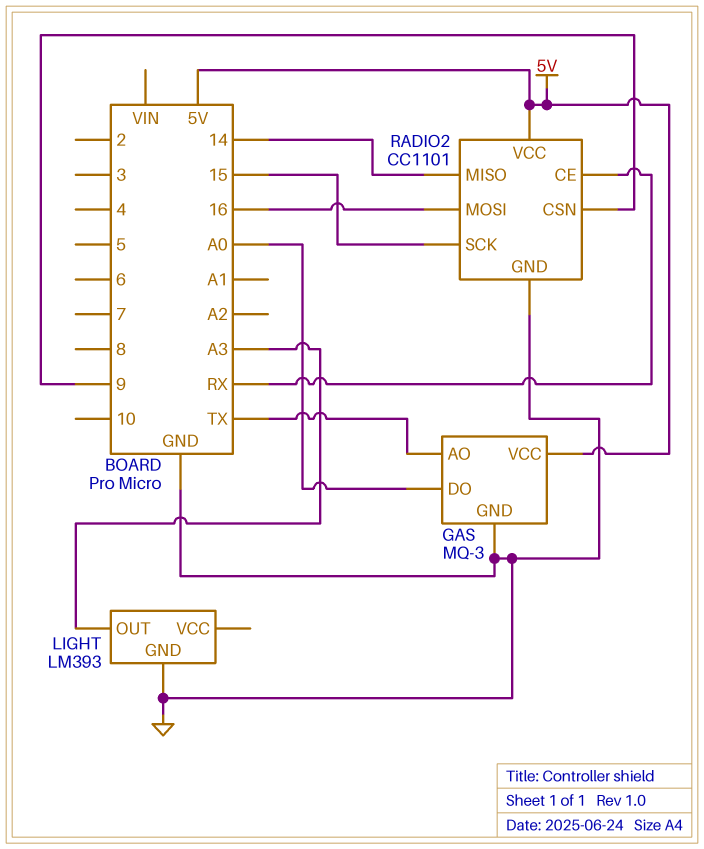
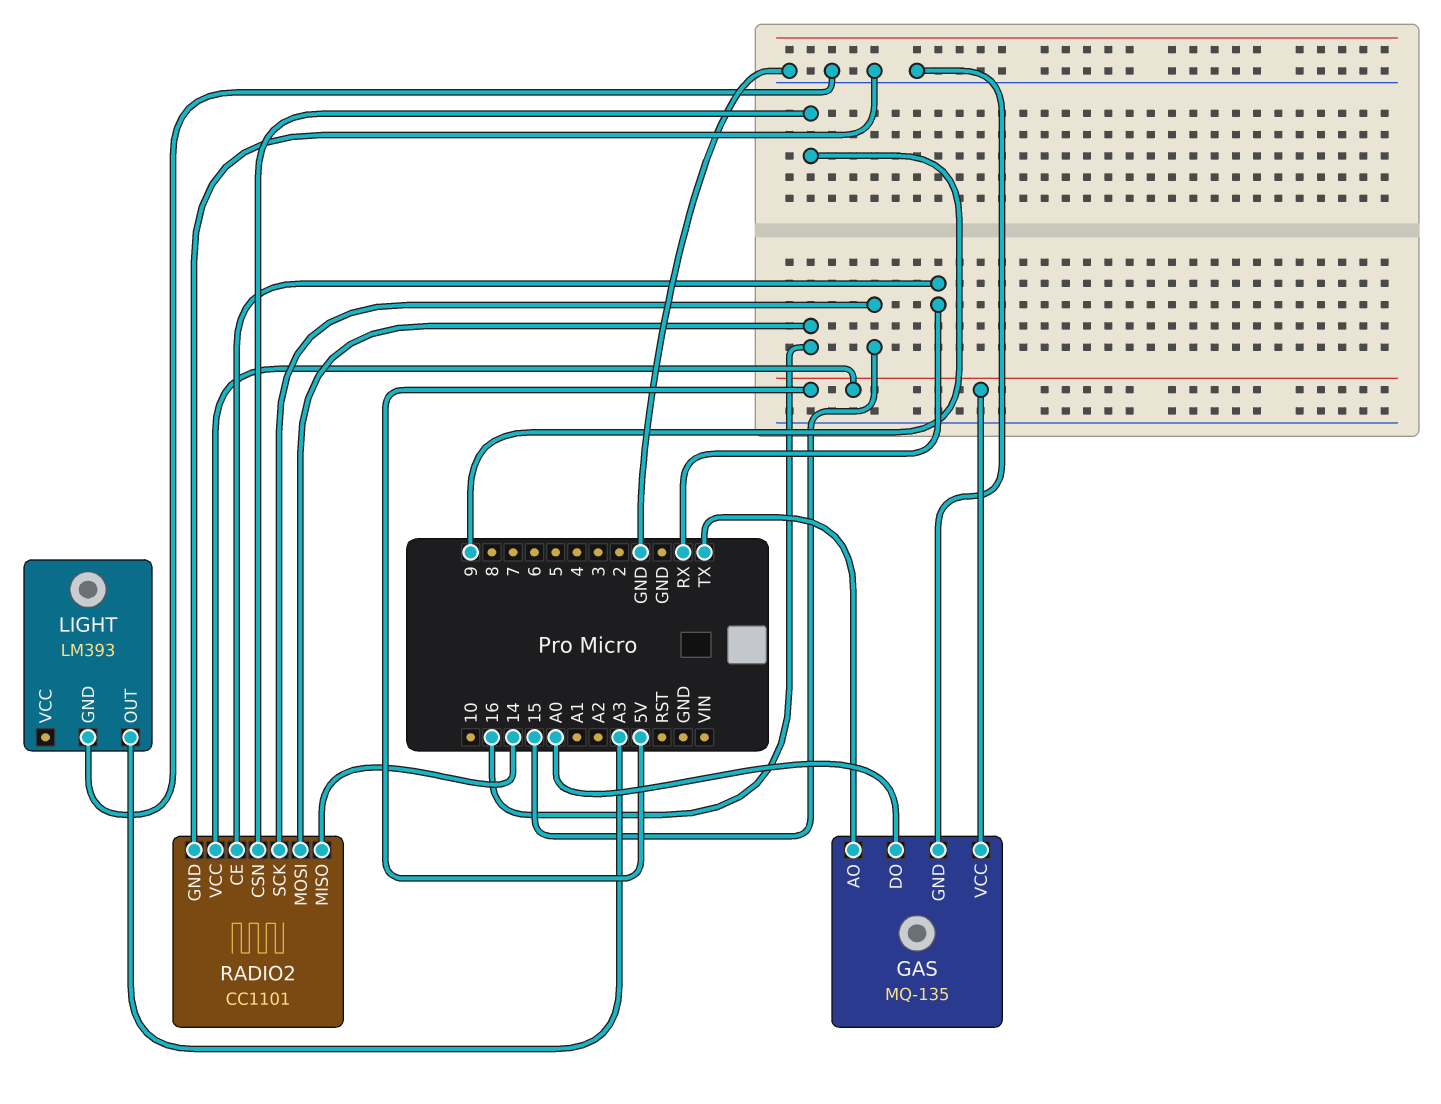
GAS: MQ-3 -> MQ-135

